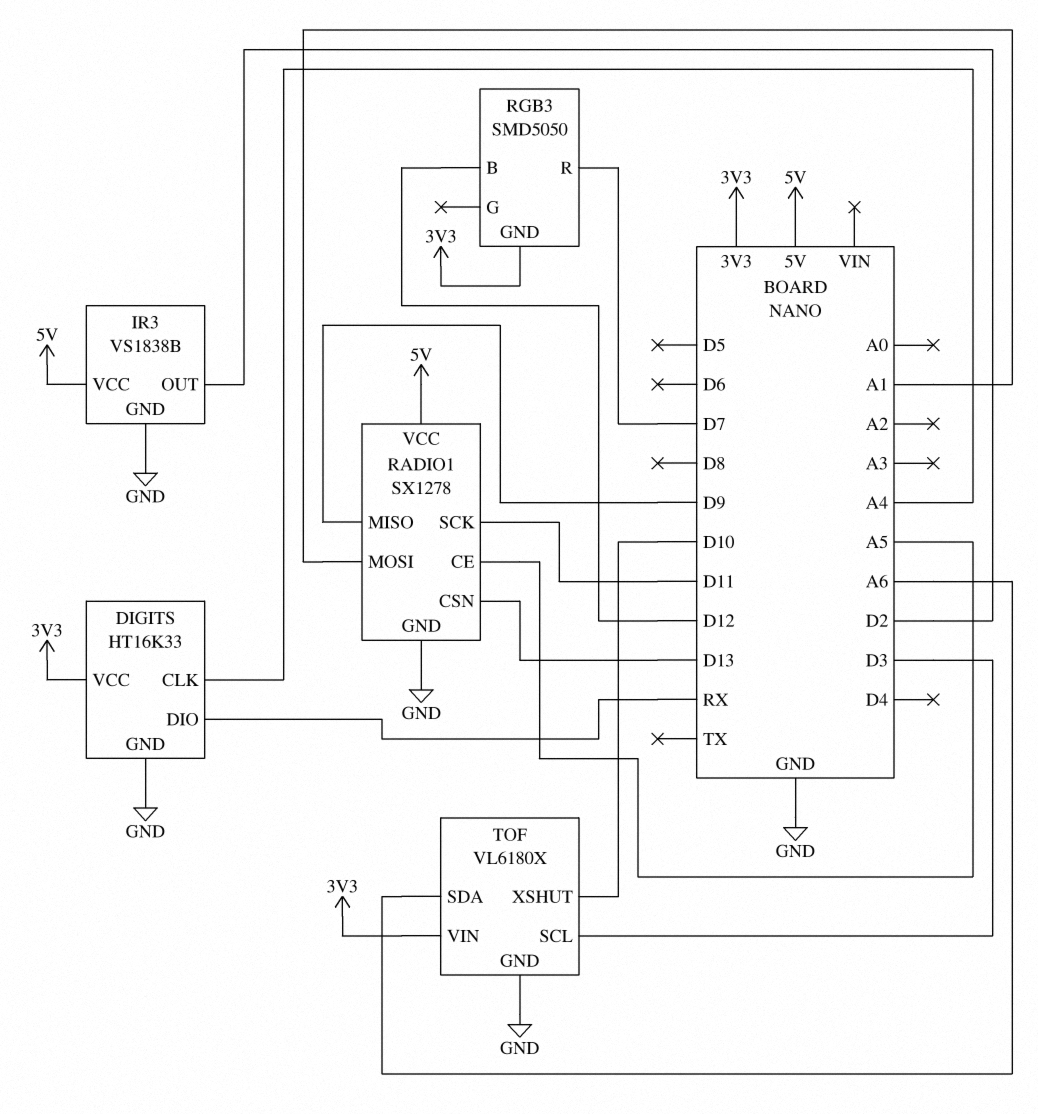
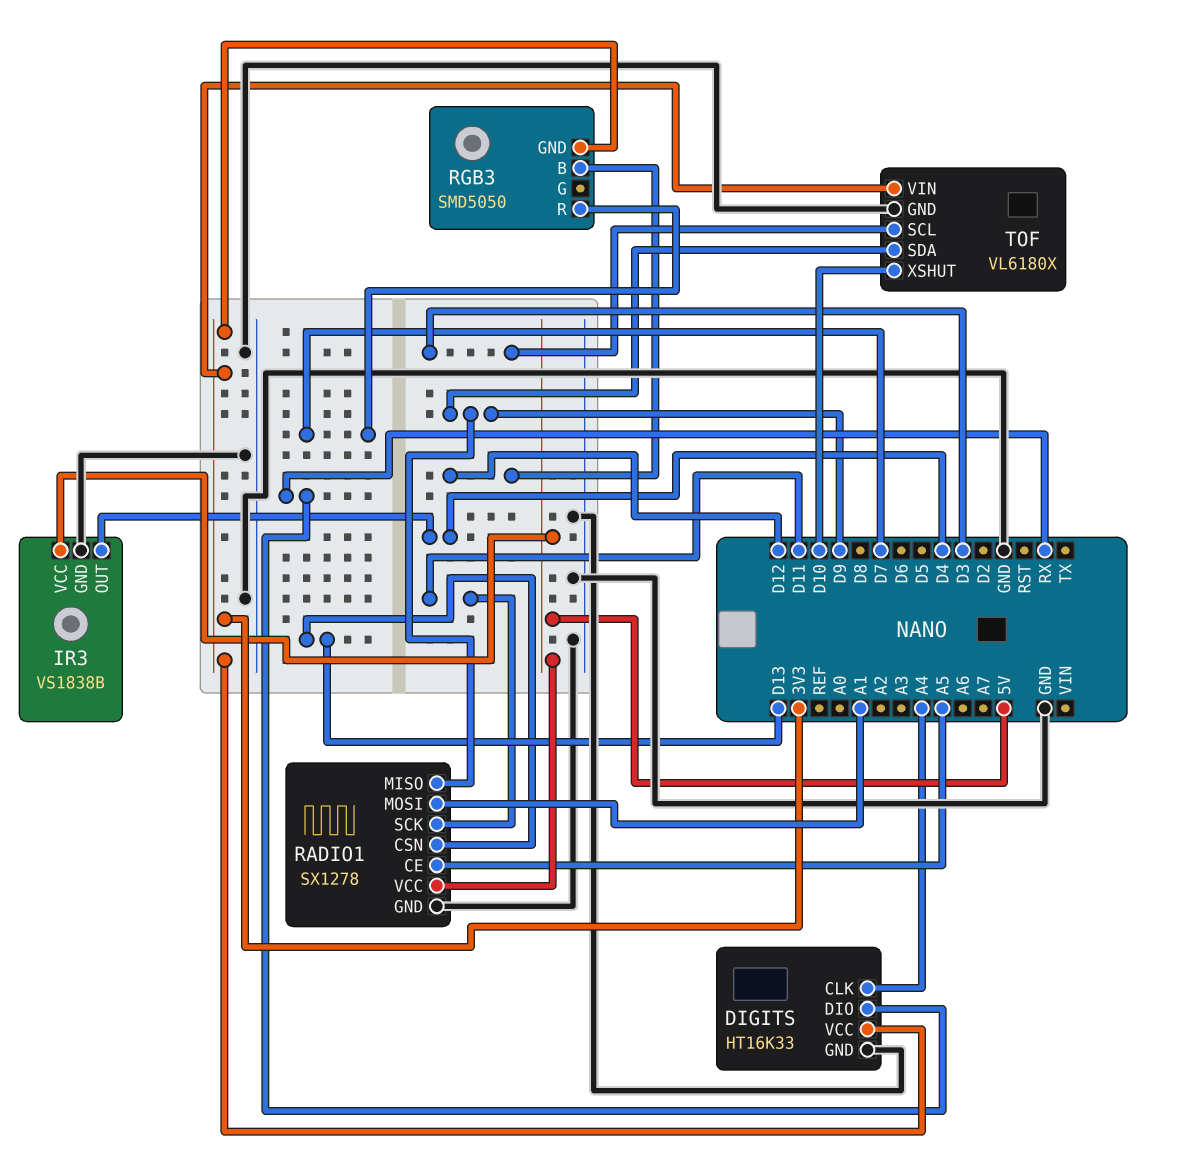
IR3 pin OUT: D2 -> D4
TOF pin SDA: A6 -> D9

